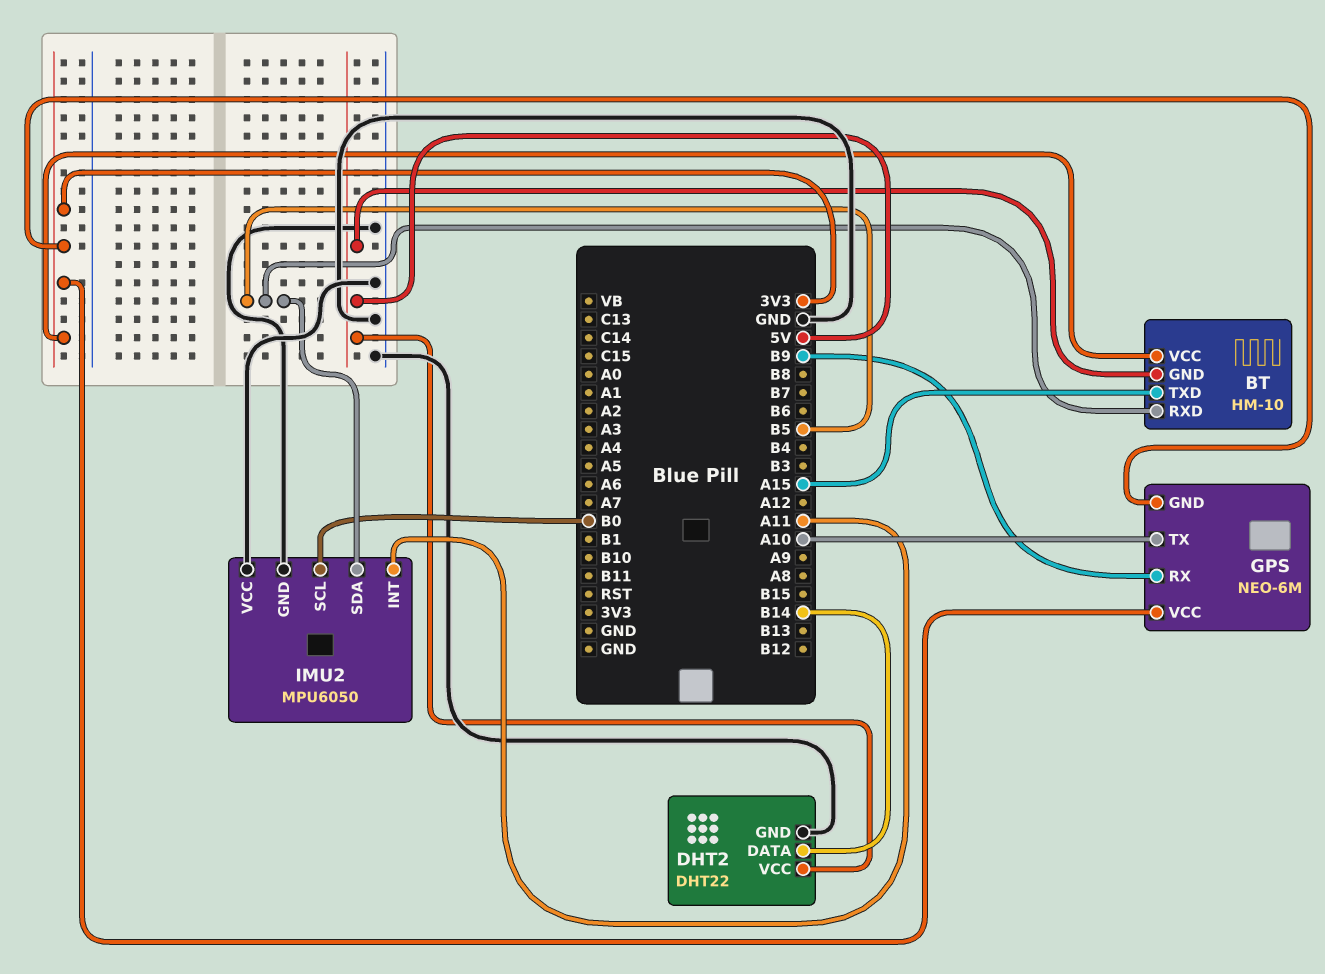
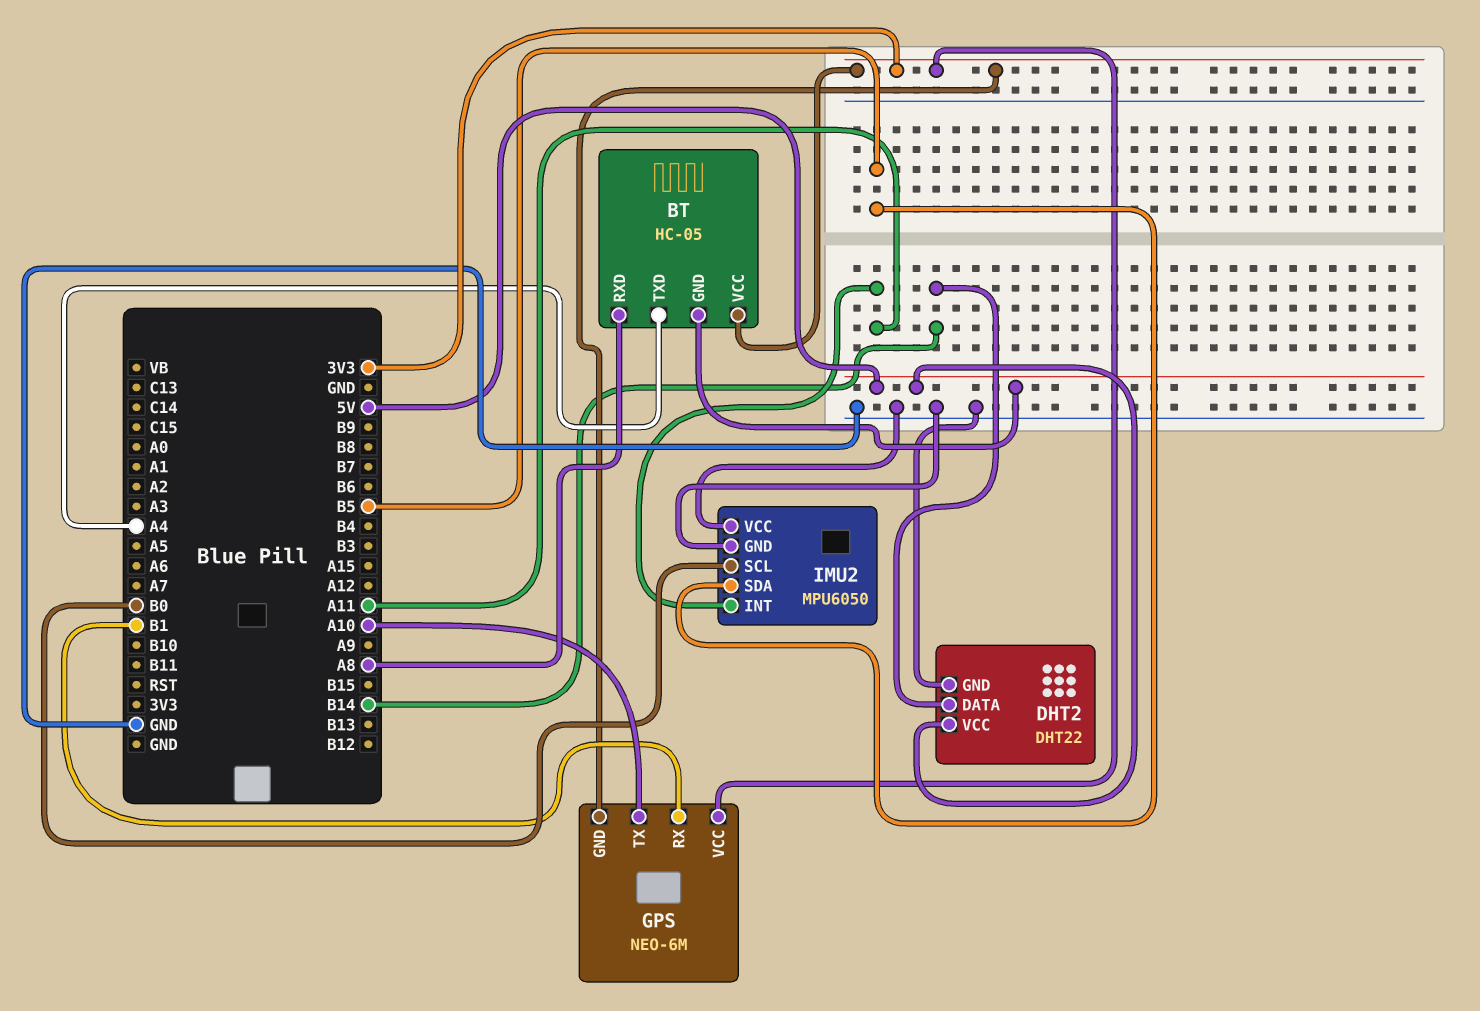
BT: HM-10 -> HC-05
BT pin RXD: B5 -> A8
BT pin TXD: A15 -> A4
GPS pin RX: B9 -> B1

